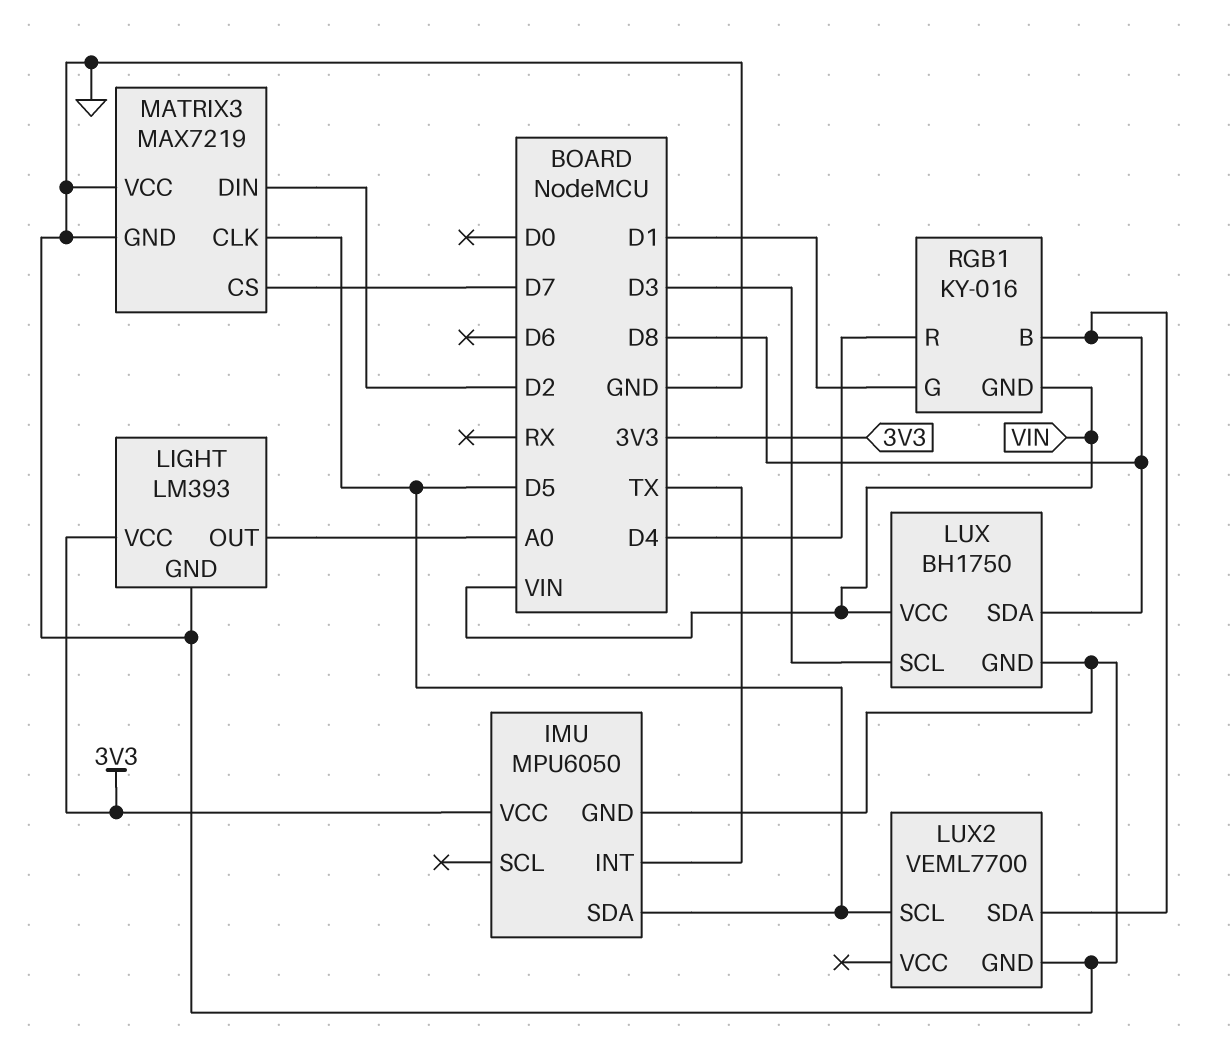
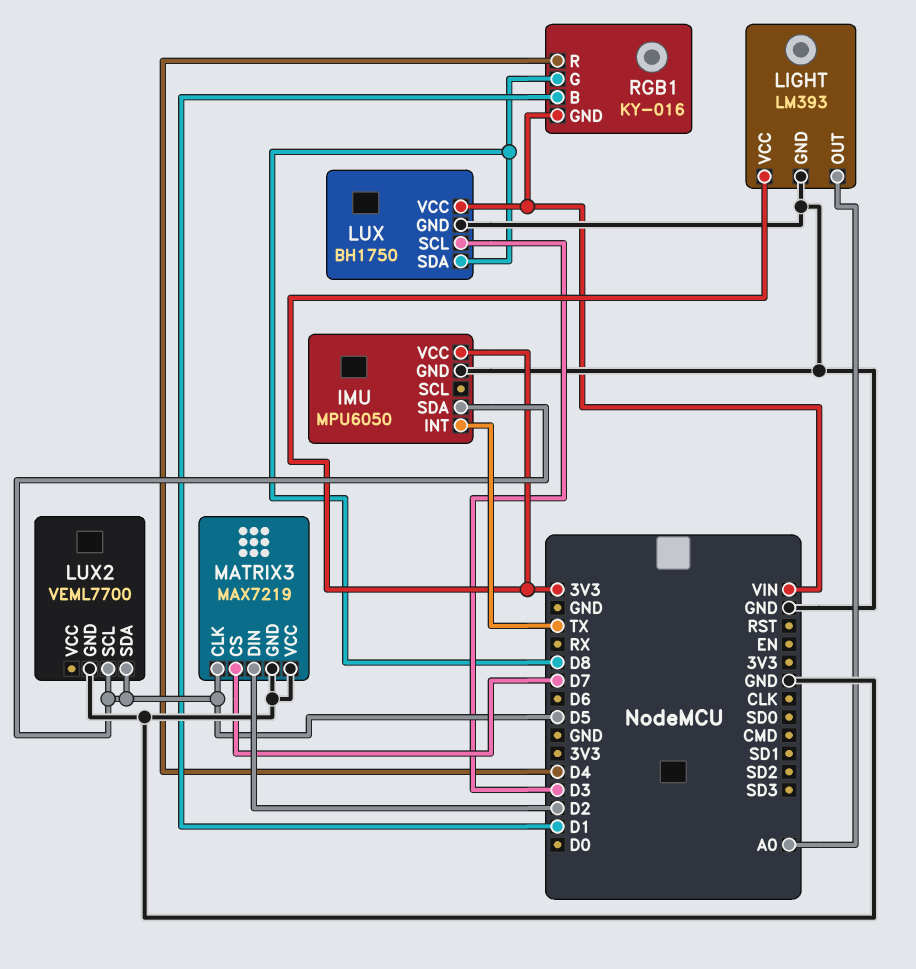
LUX2 pin SDA: D8 -> D5
RGB1 pin B: D8 -> D1
RGB1 pin G: D1 -> D8

